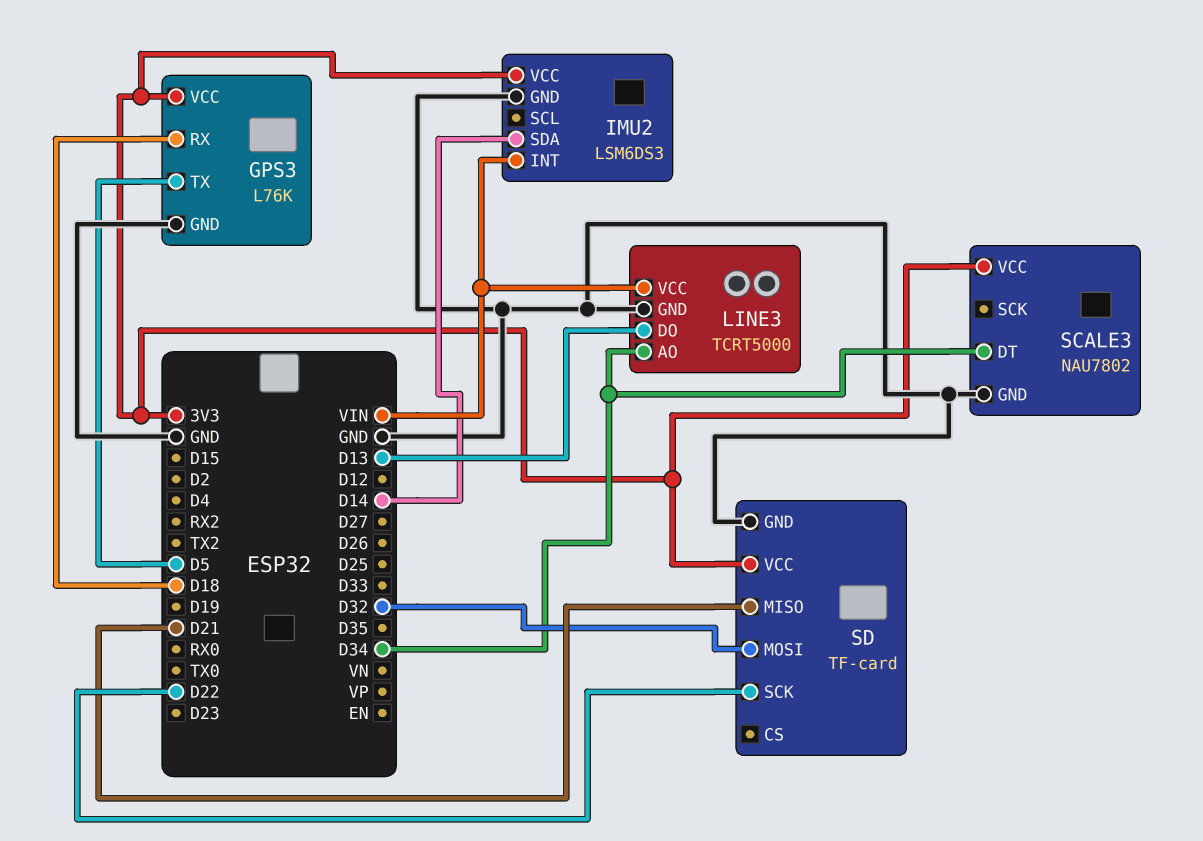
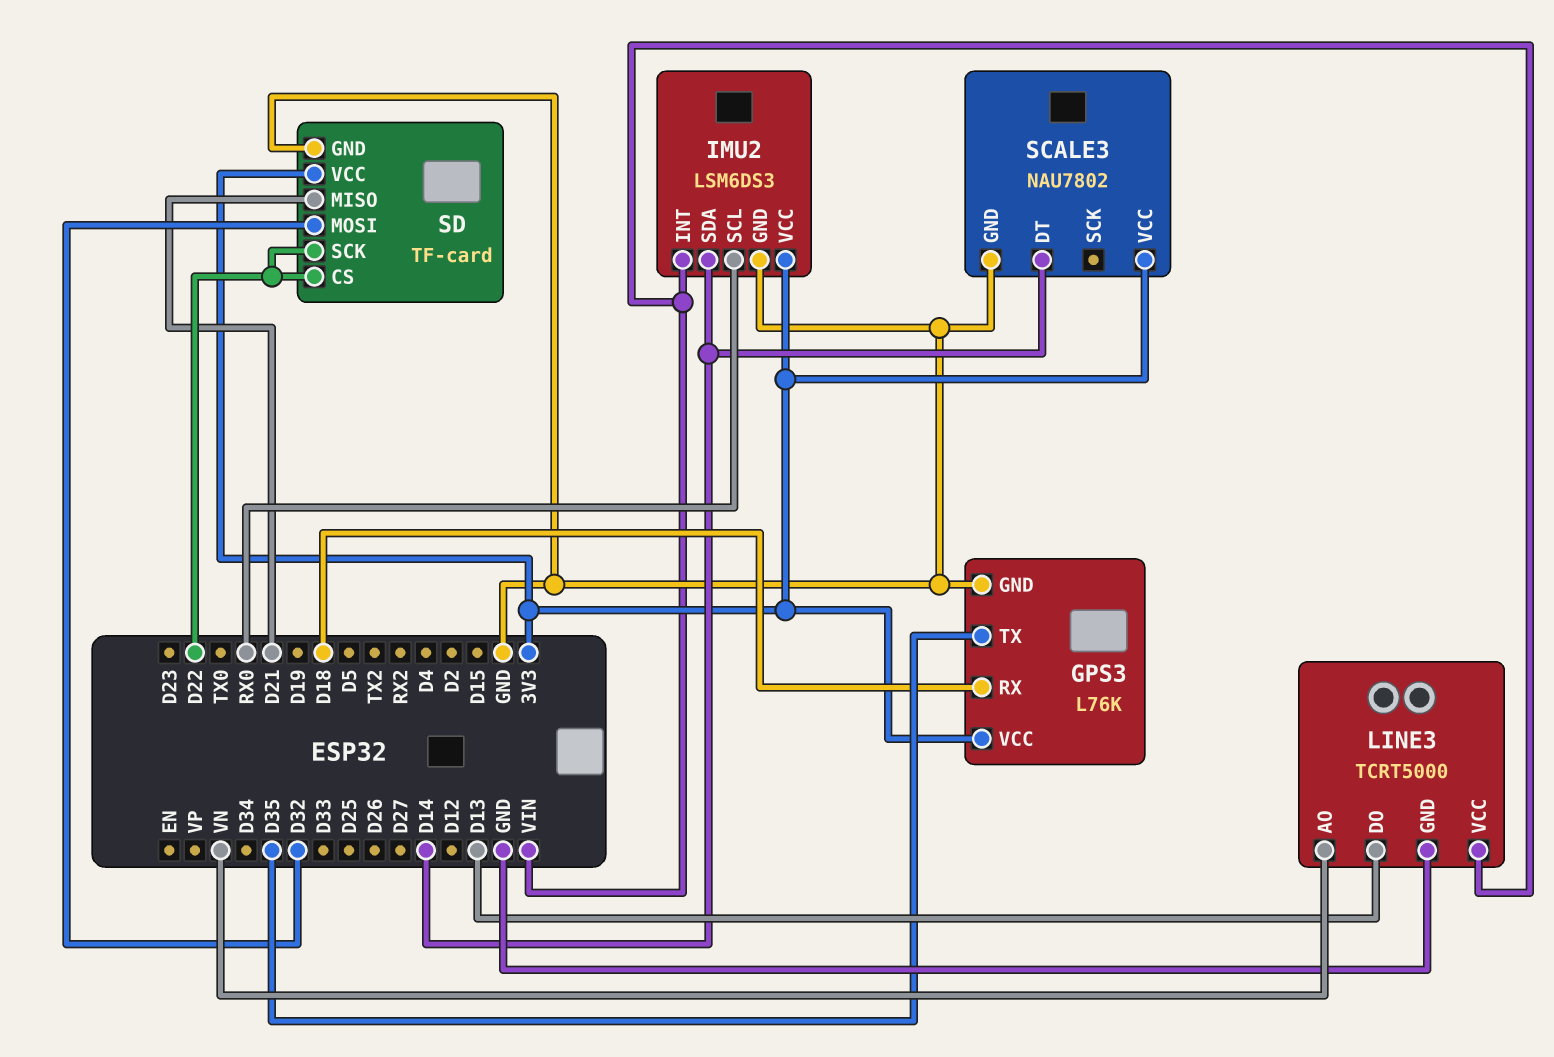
GPS3 pin TX: D5 -> D35
IMU2 pin SCL: none -> RX0
LINE3 pin AO: D34 -> VN
SCALE3 pin DT: D34 -> D14
SD pin CS: none -> D22

